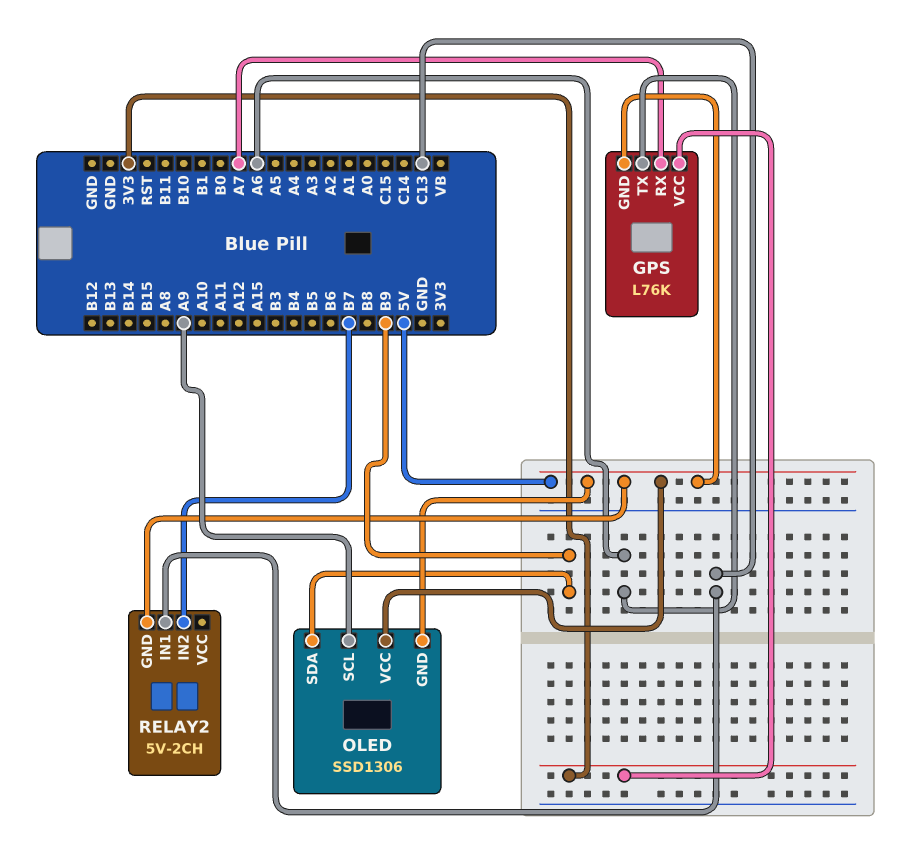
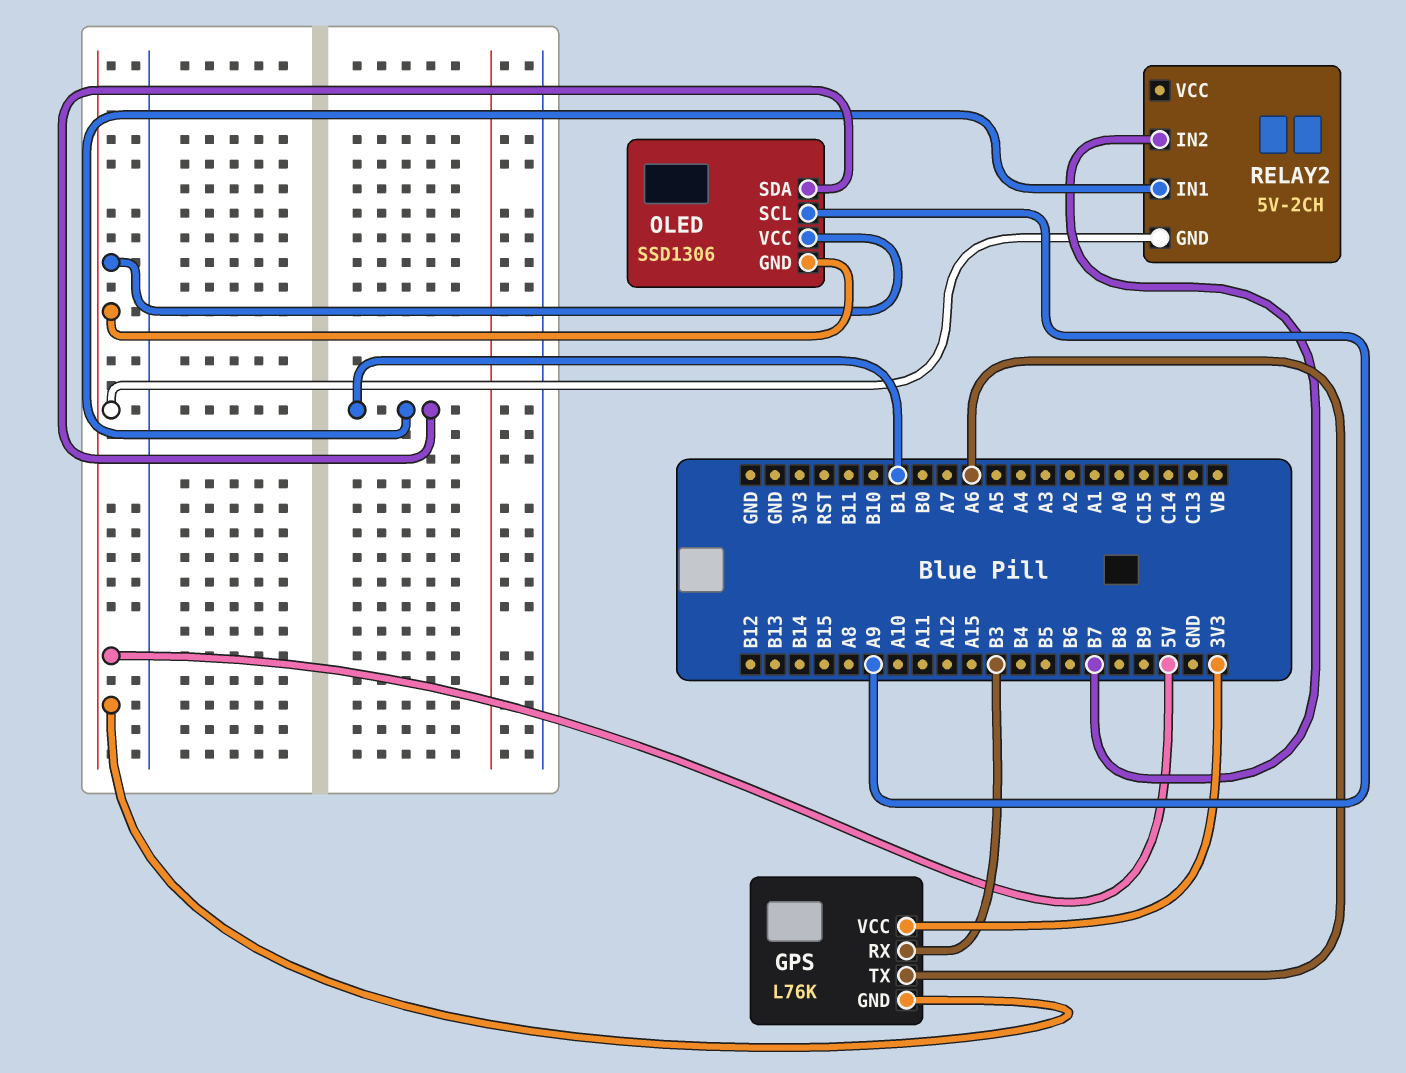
GPS pin RX: A7 -> B3
OLED pin SDA: B9 -> B1
RELAY2 pin IN1: C13 -> B1

